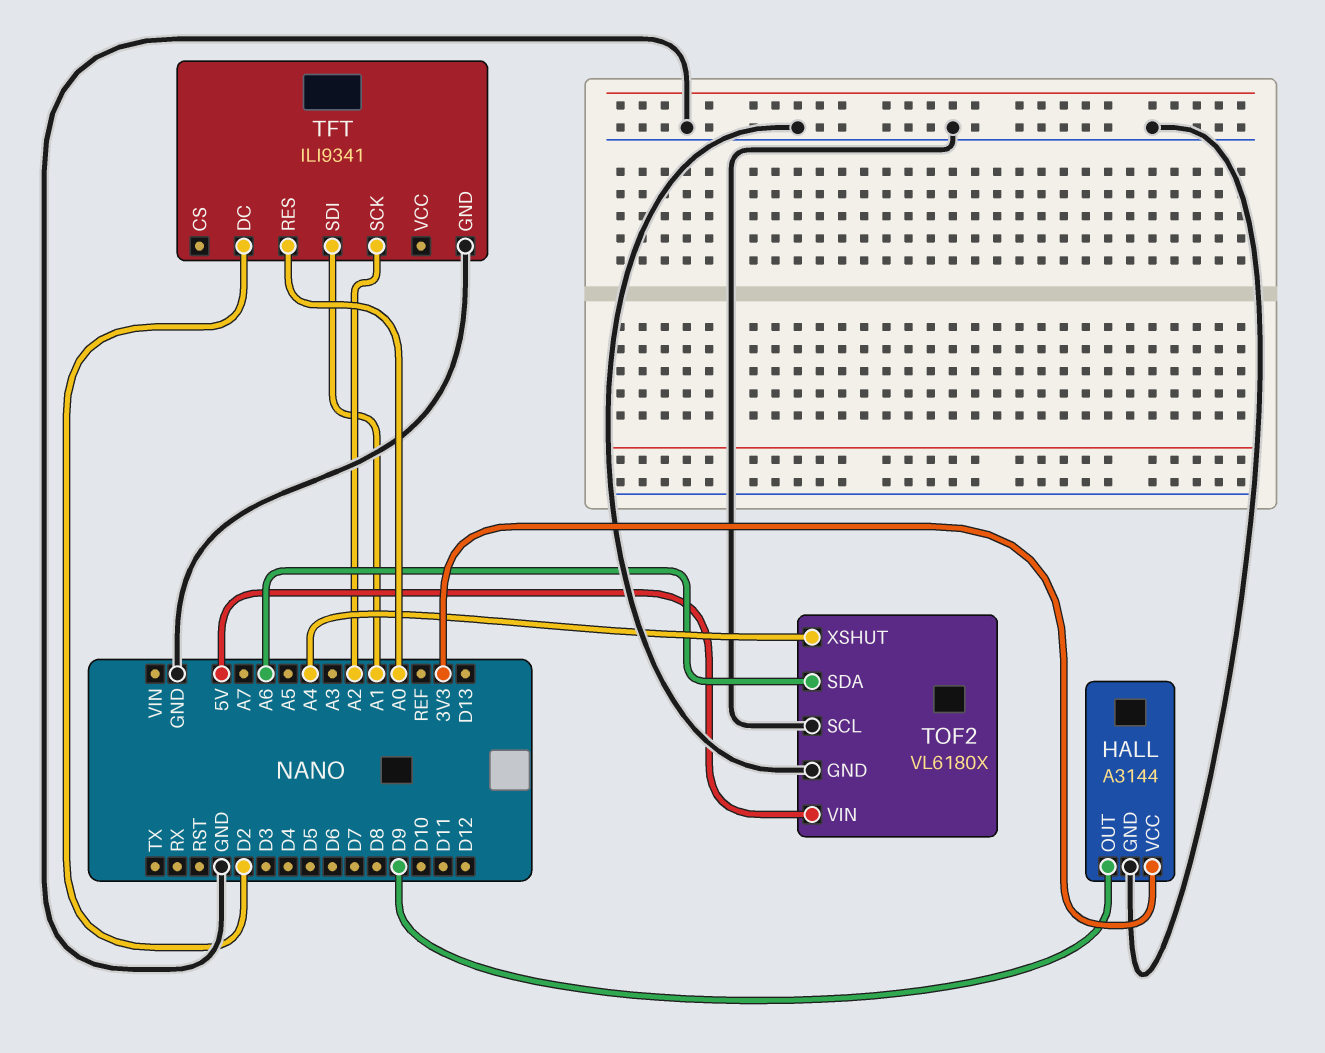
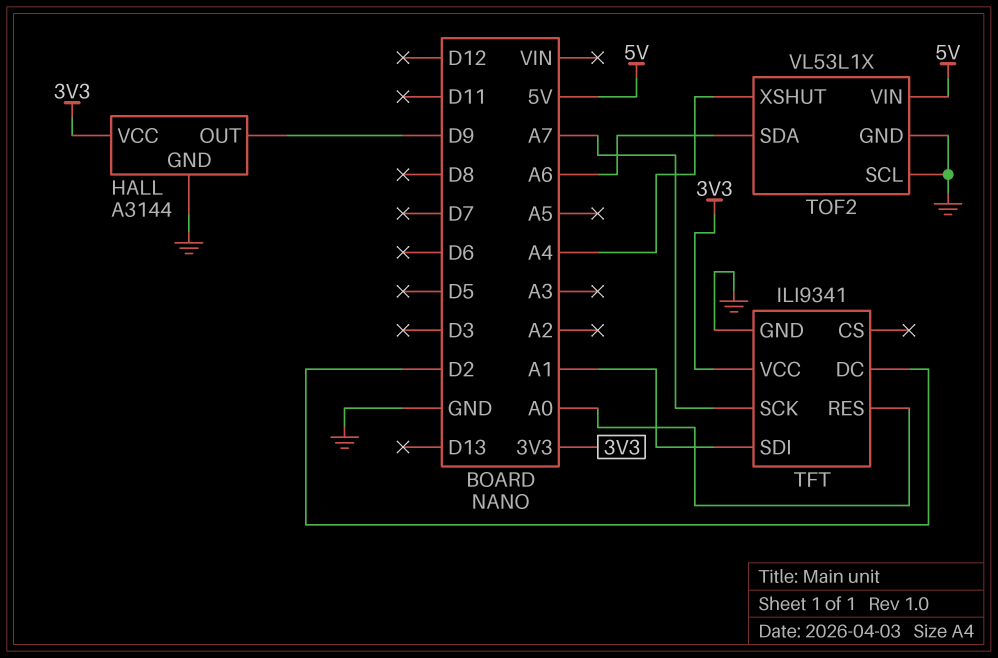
TFT pin SCK: A2 -> A7
TFT pin VCC: none -> 3V3
TOF2: VL6180X -> VL53L1X

